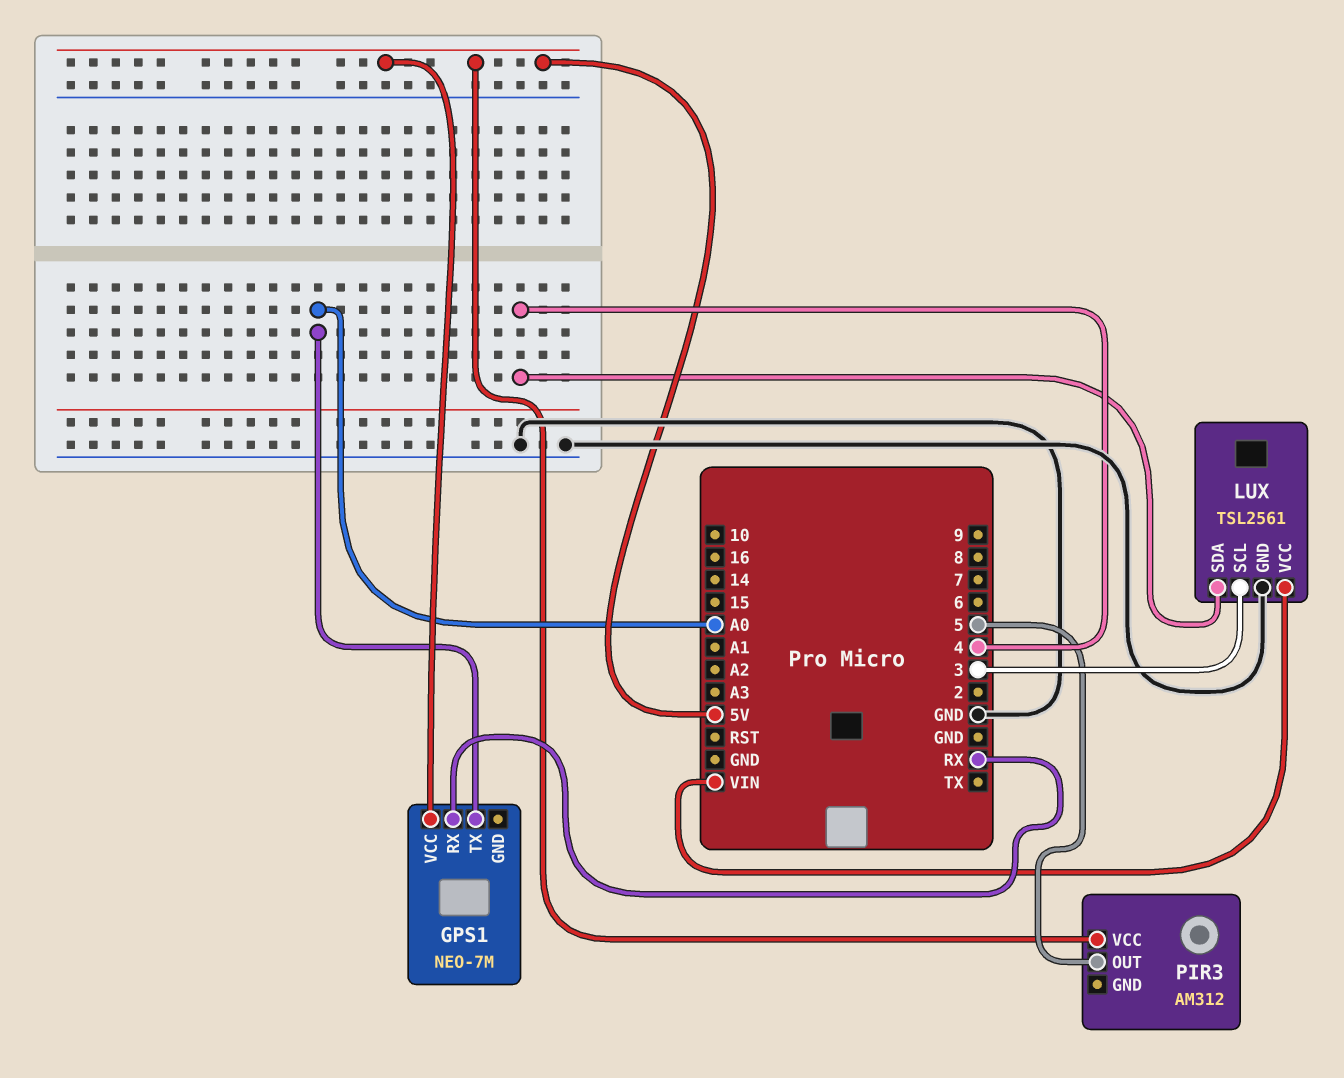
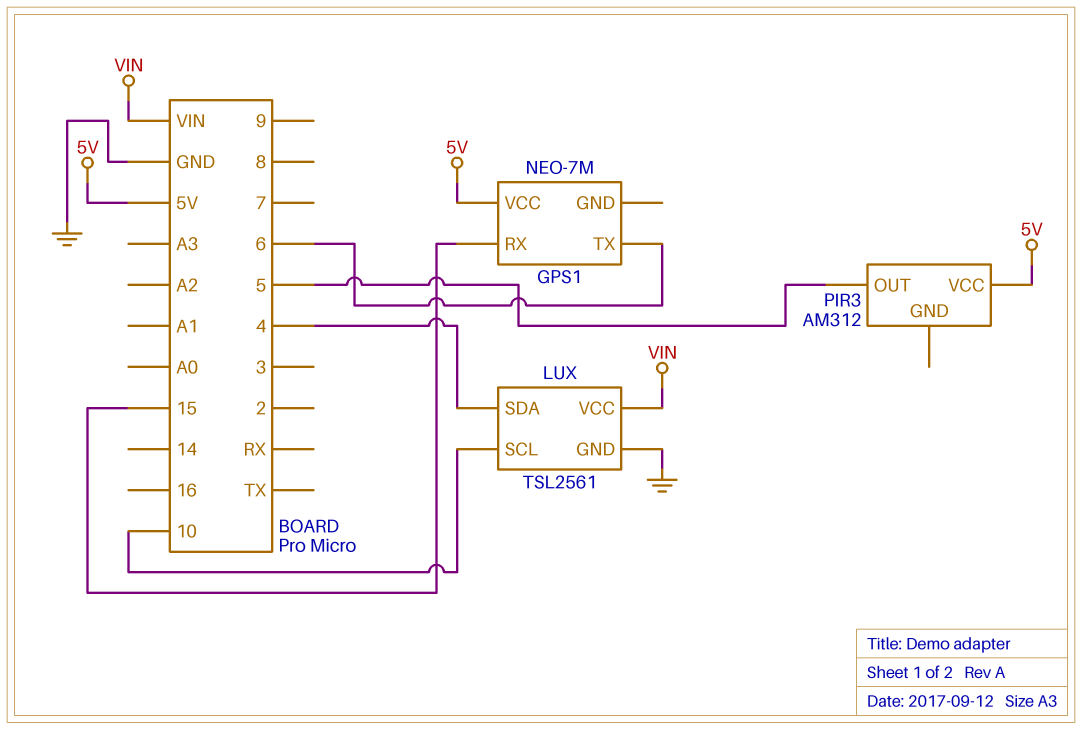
GPS1 pin RX: RX -> 15
GPS1 pin TX: A0 -> 6
LUX pin SCL: 3 -> 10

